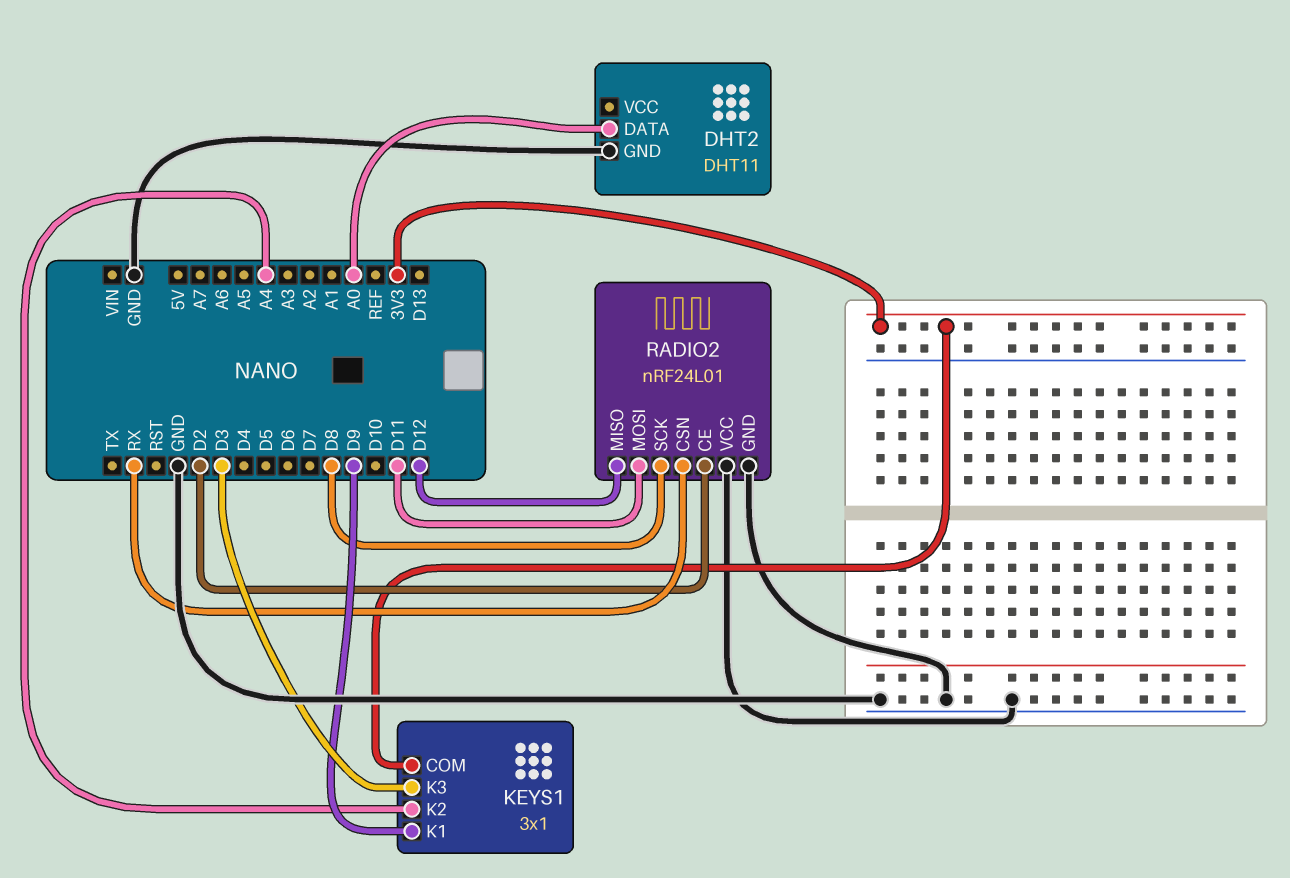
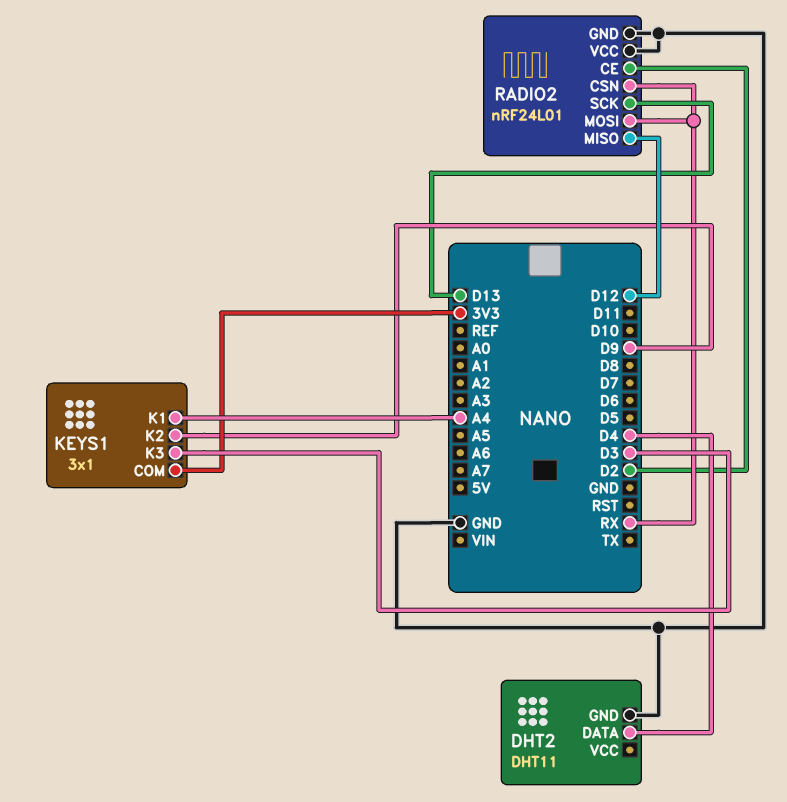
DHT2 pin DATA: A0 -> D4
KEYS1 pin K1: D9 -> A4
KEYS1 pin K2: A4 -> D9
RADIO2 pin MOSI: D11 -> RX
RADIO2 pin SCK: D8 -> D13

